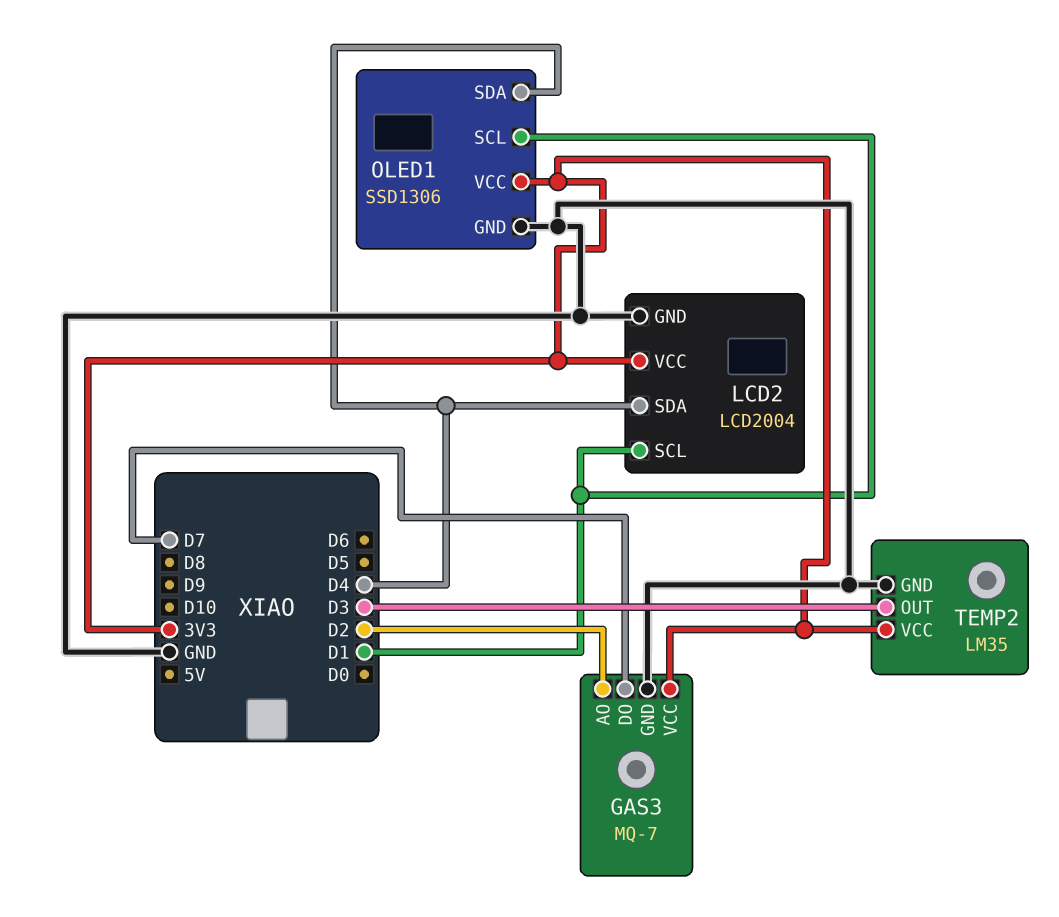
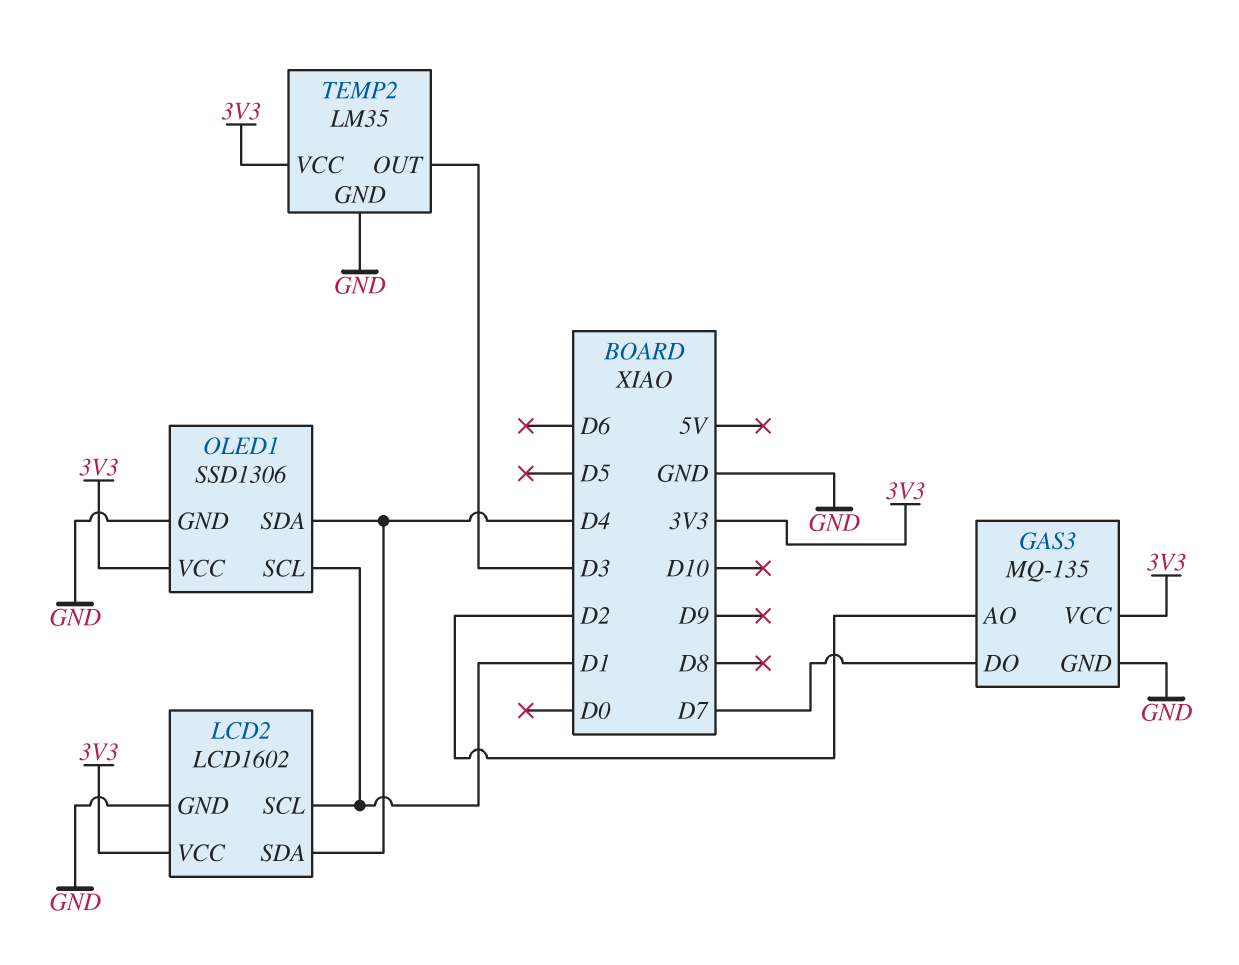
GAS3: MQ-7 -> MQ-135
LCD2: LCD2004 -> LCD1602

